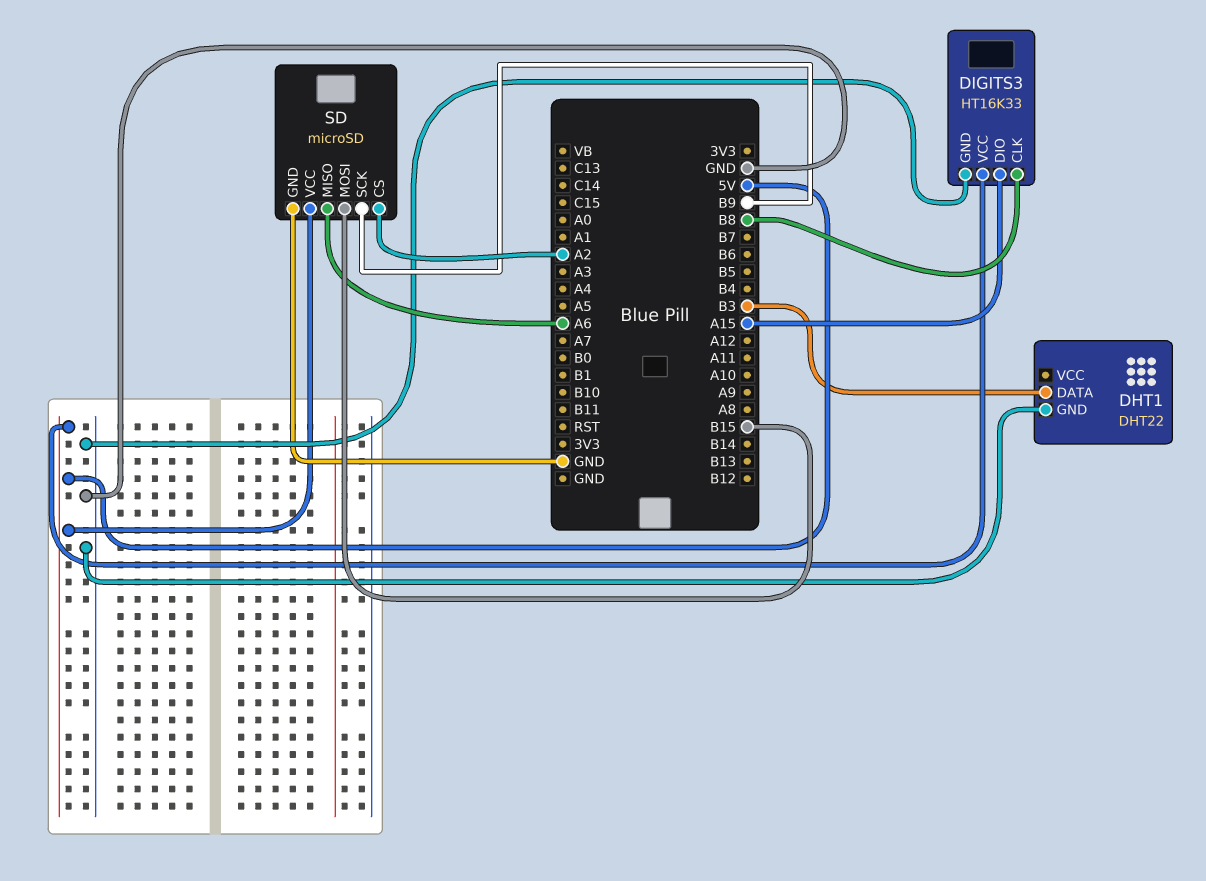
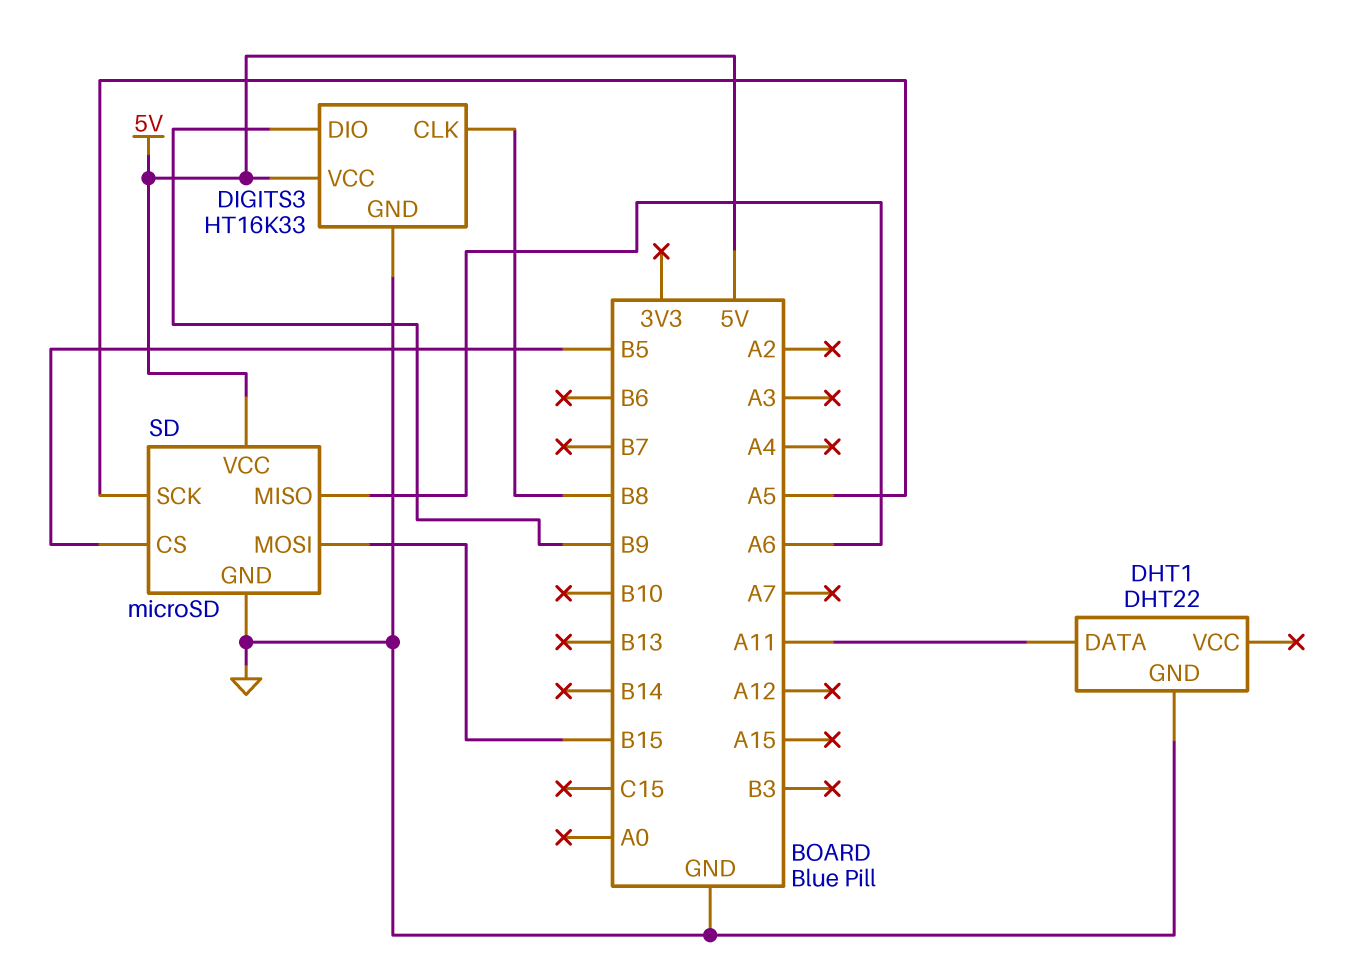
DHT1 pin DATA: B3 -> A11
DIGITS3 pin DIO: A15 -> B9
SD pin CS: A2 -> B5
SD pin SCK: B9 -> A5

